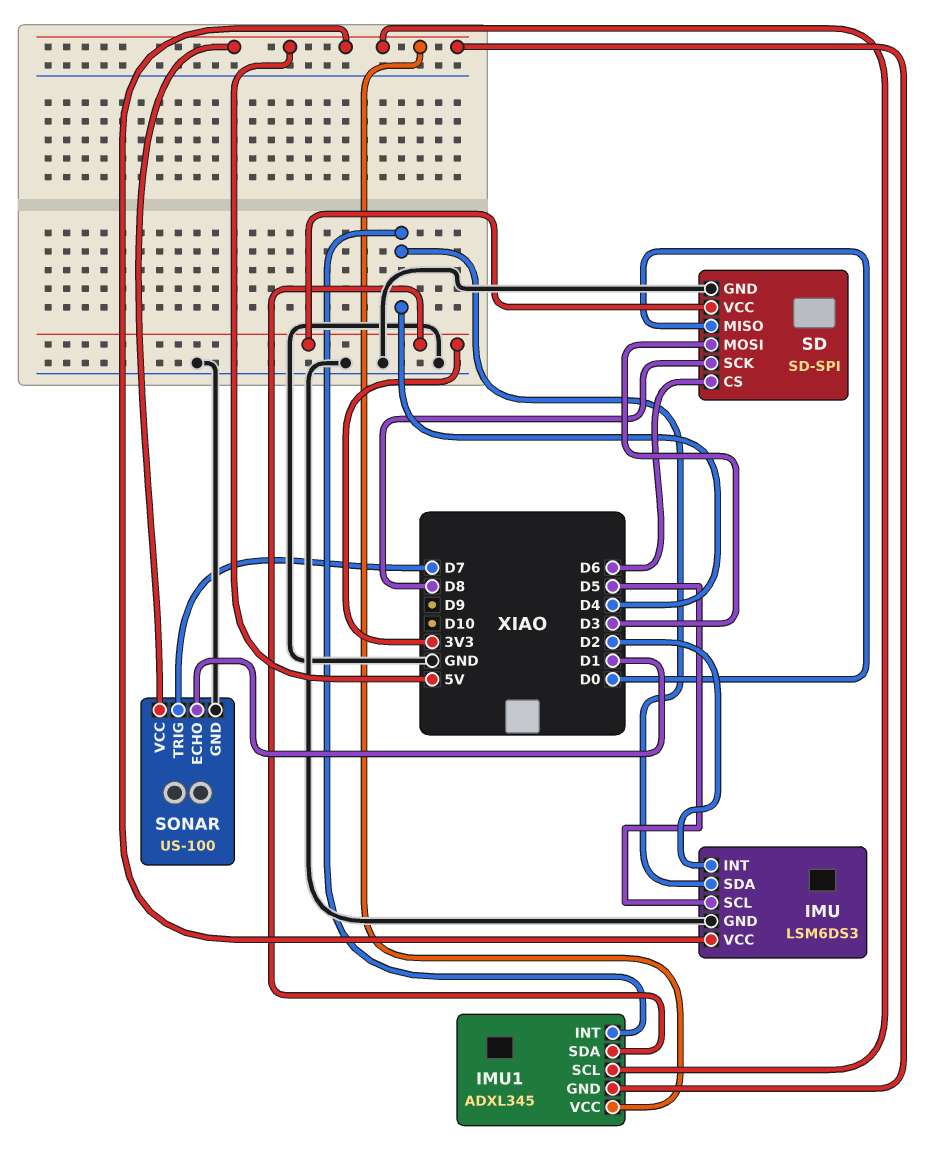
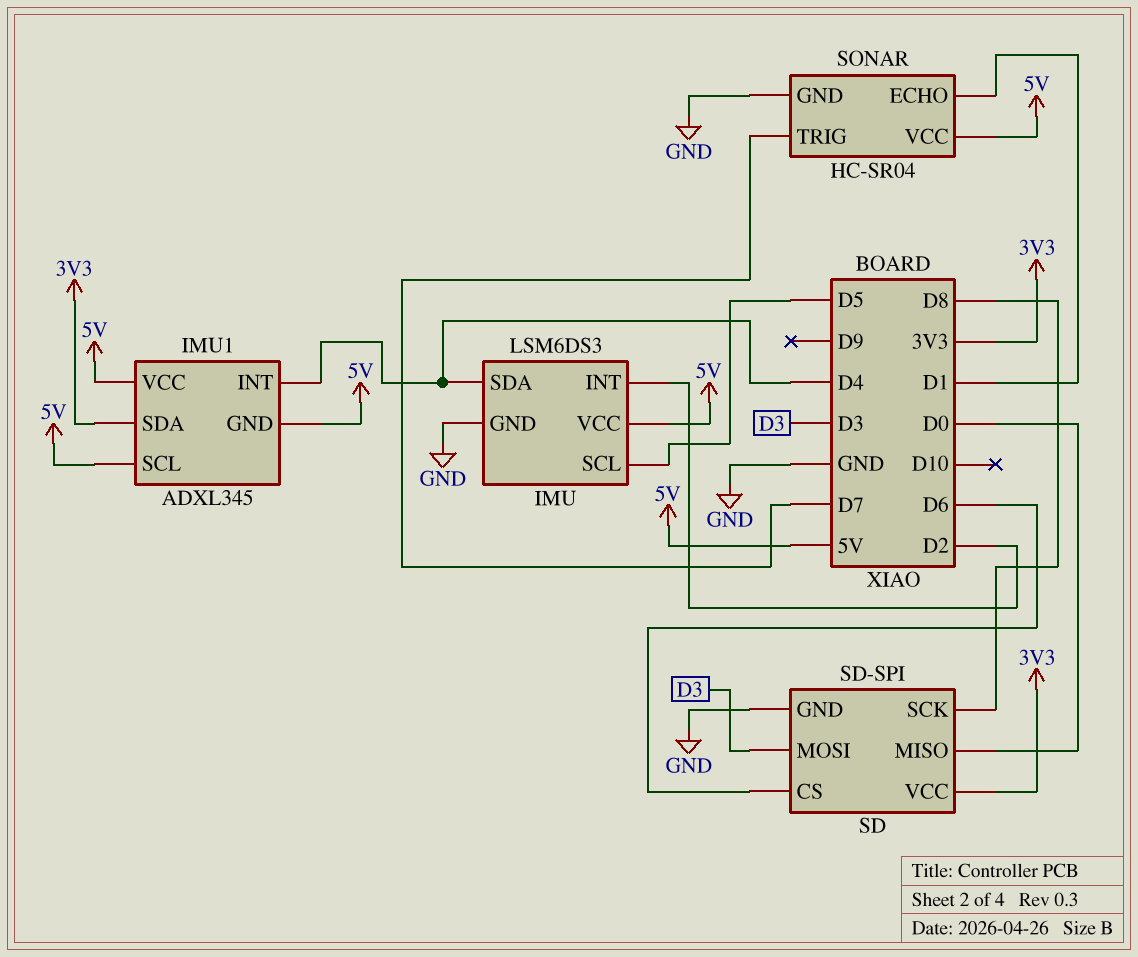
SONAR: US-100 -> HC-SR04

